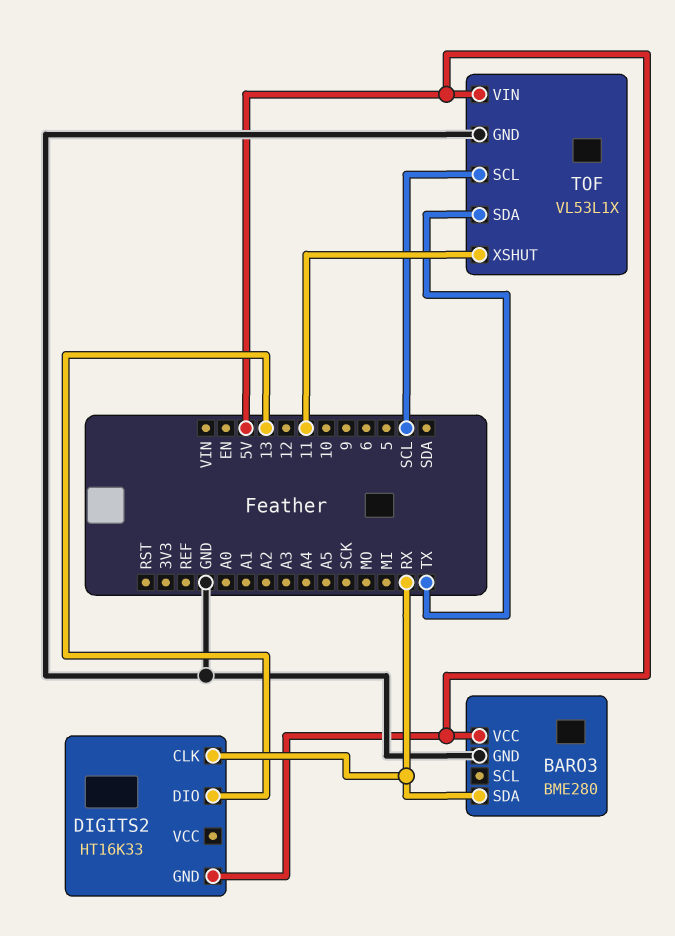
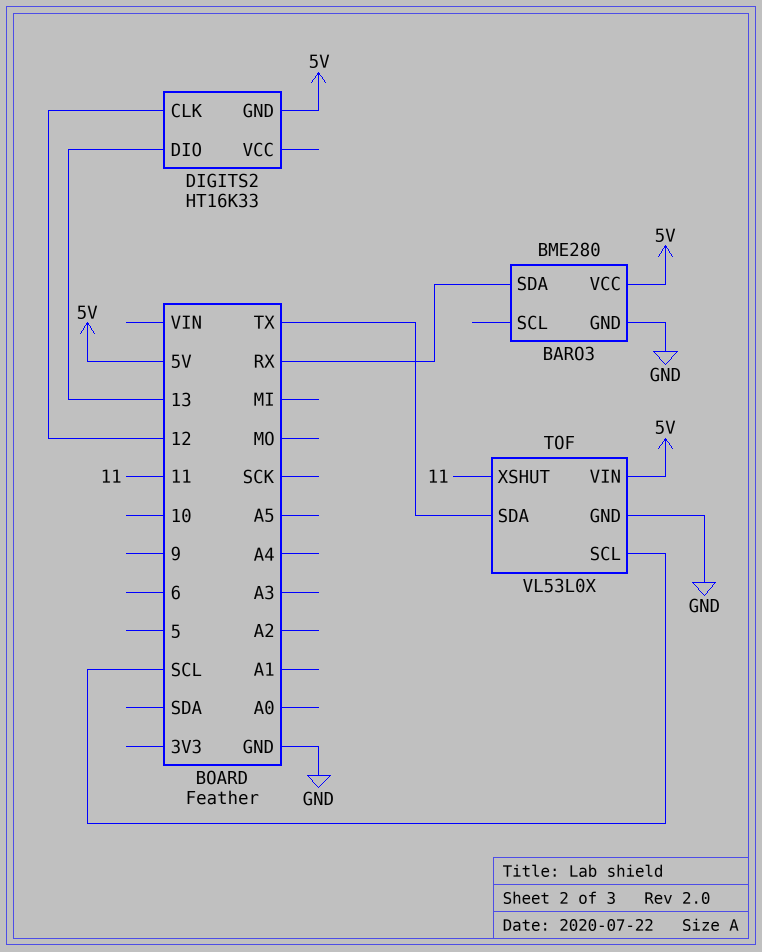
DIGITS2 pin CLK: RX -> 12
TOF: VL53L1X -> VL53L0X

